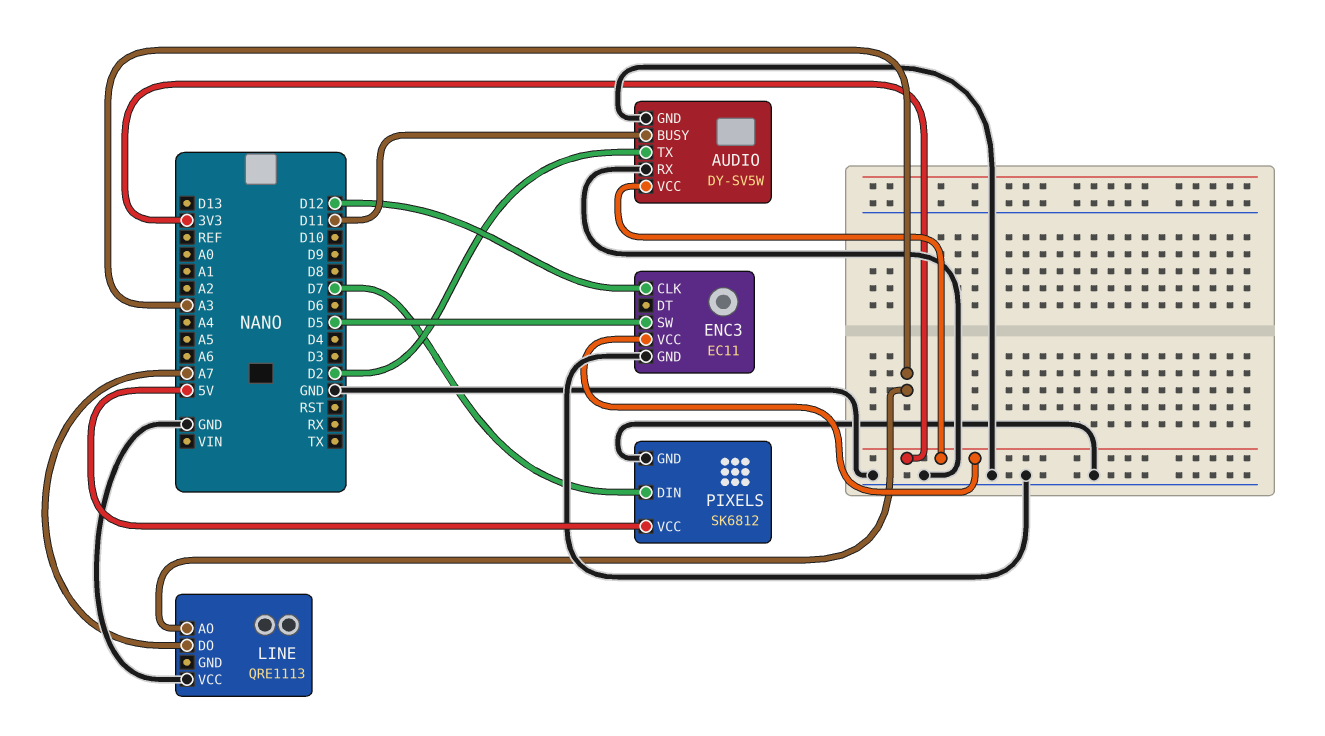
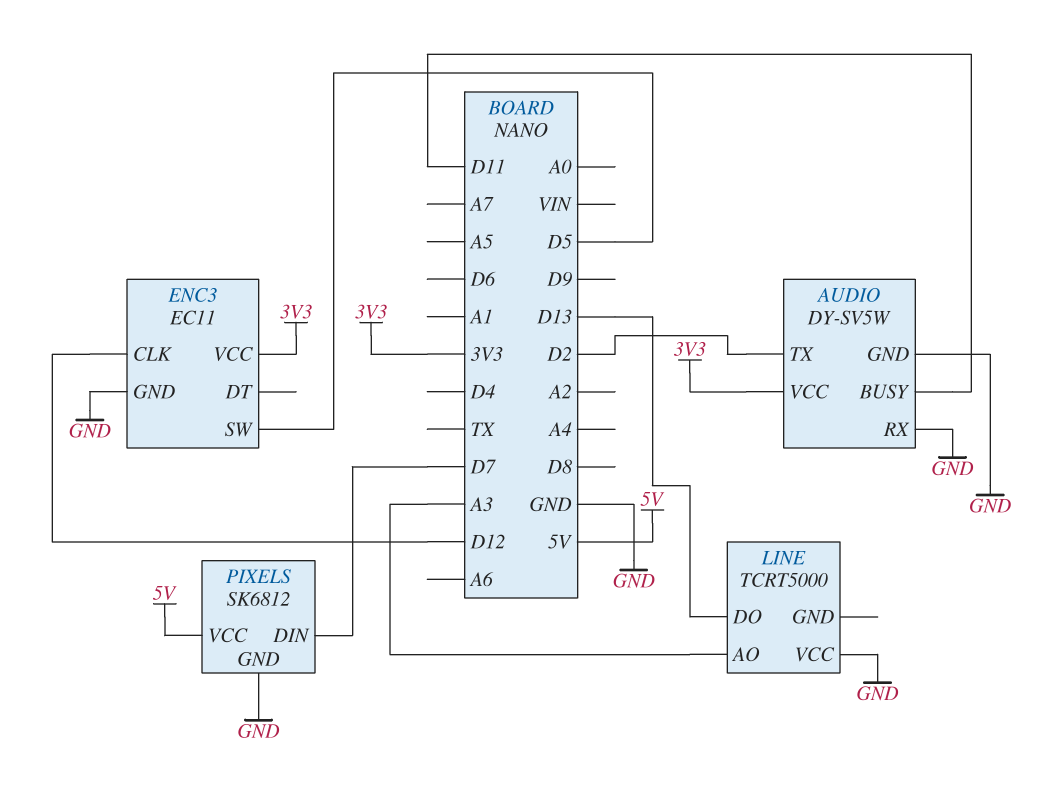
LINE: QRE1113 -> TCRT5000
LINE pin DO: A7 -> D13

